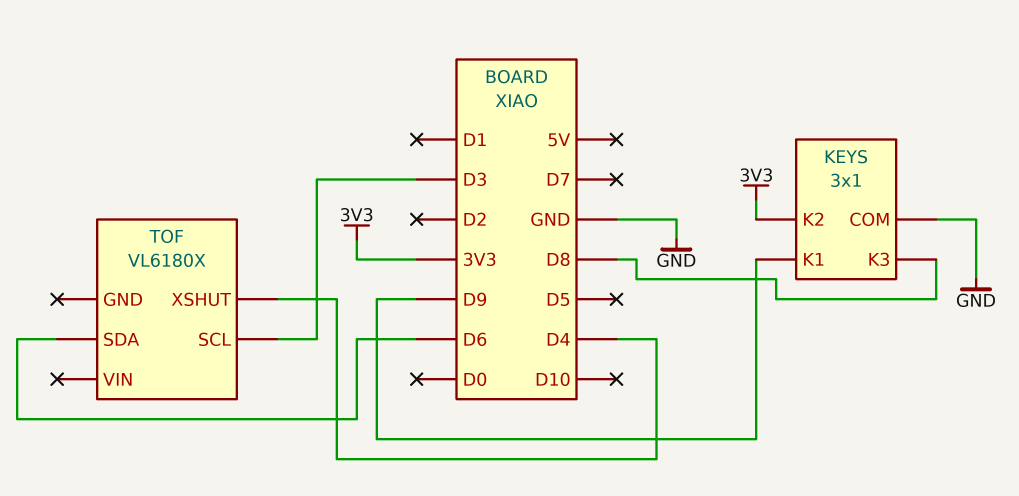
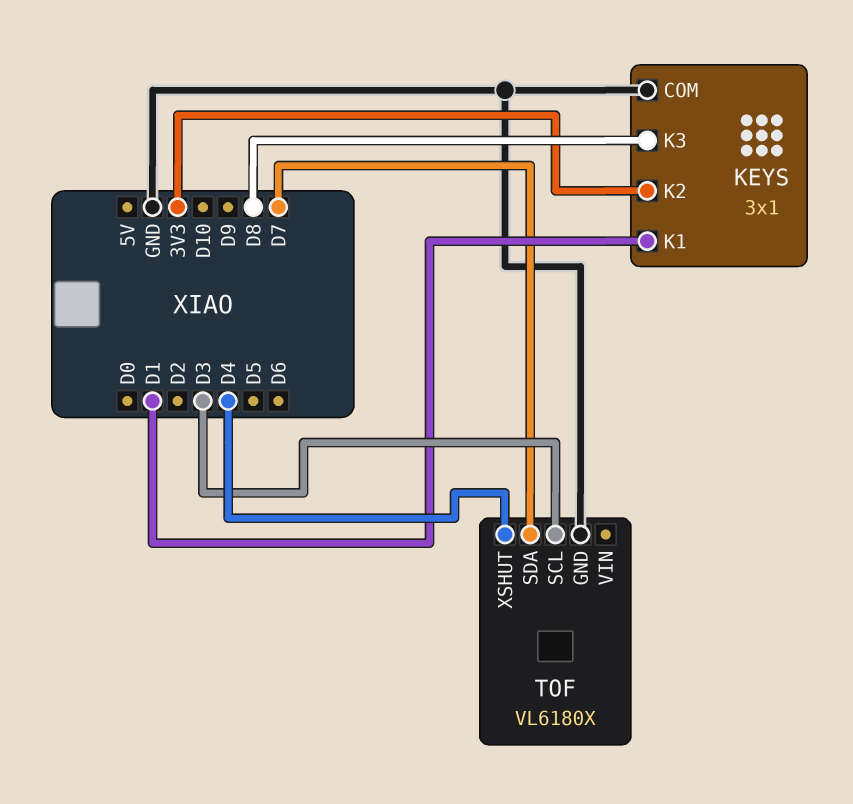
KEYS pin K1: D9 -> D1
TOF pin GND: none -> GND
TOF pin SDA: D6 -> D7

